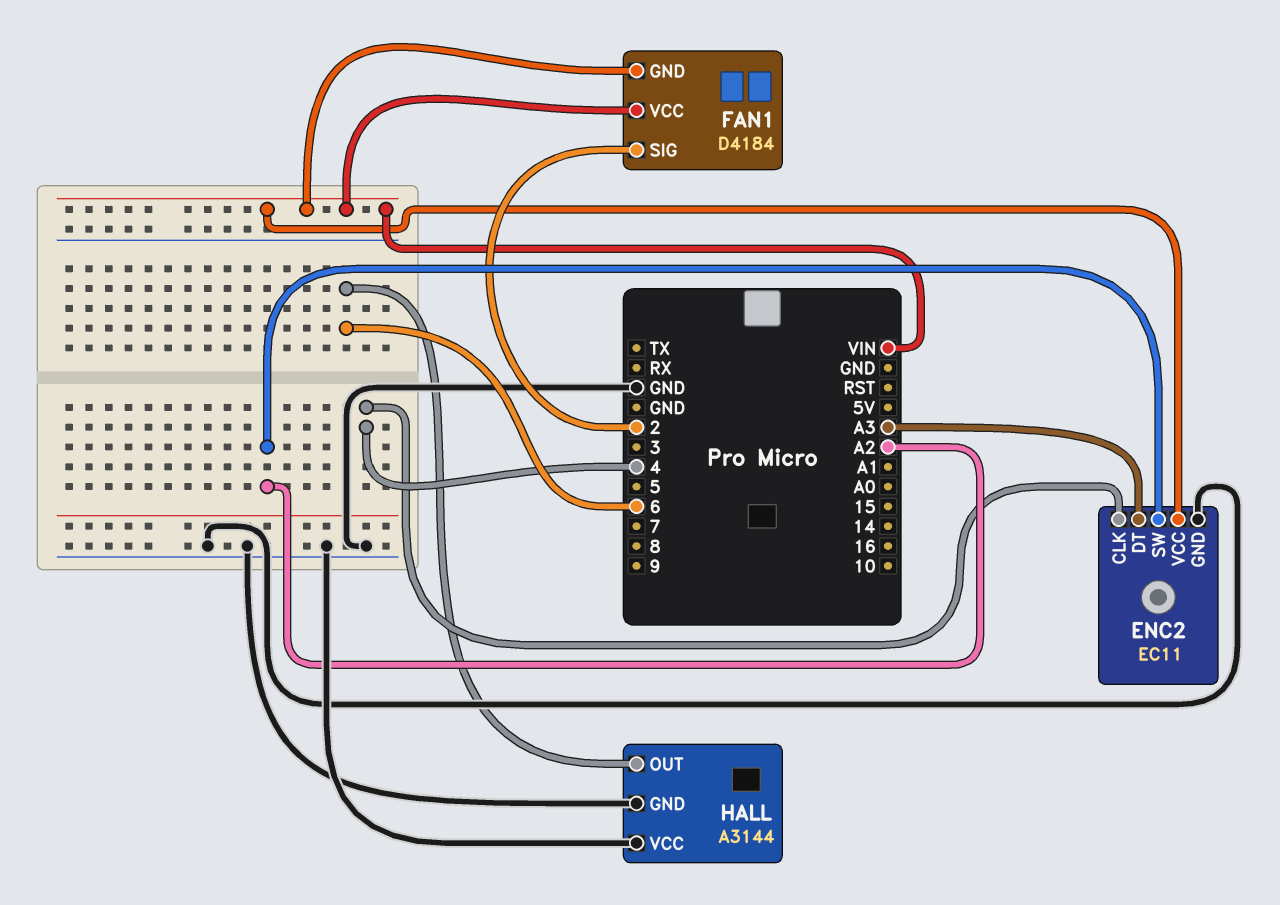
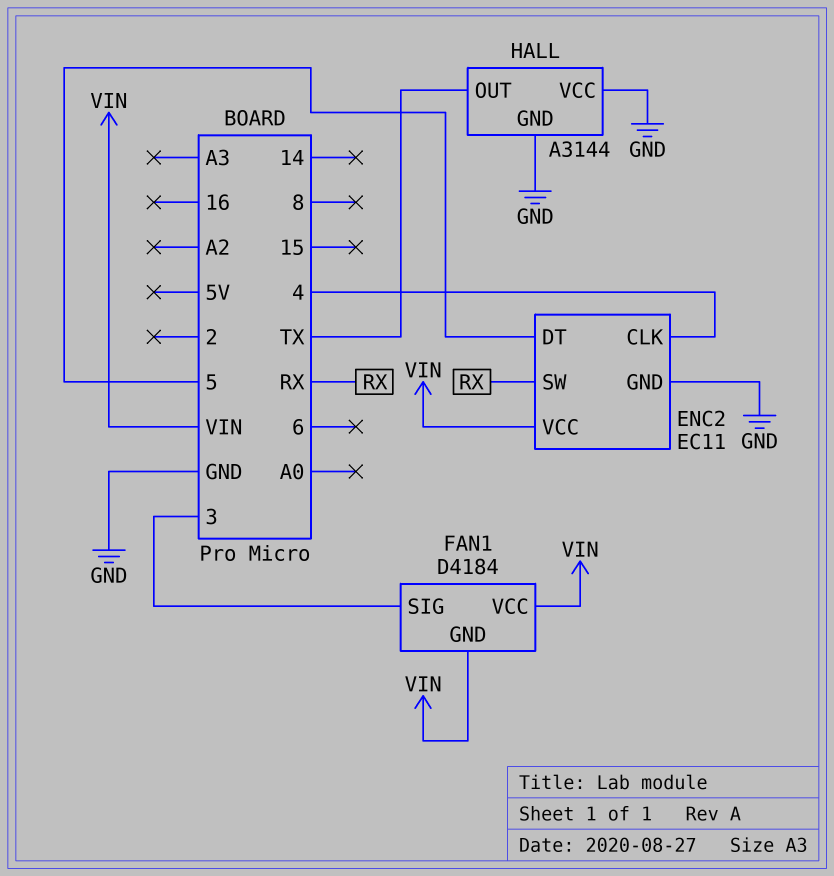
ENC2 pin DT: A3 -> 5
ENC2 pin SW: A2 -> RX
FAN1 pin SIG: 2 -> 3
HALL pin OUT: 6 -> TX

